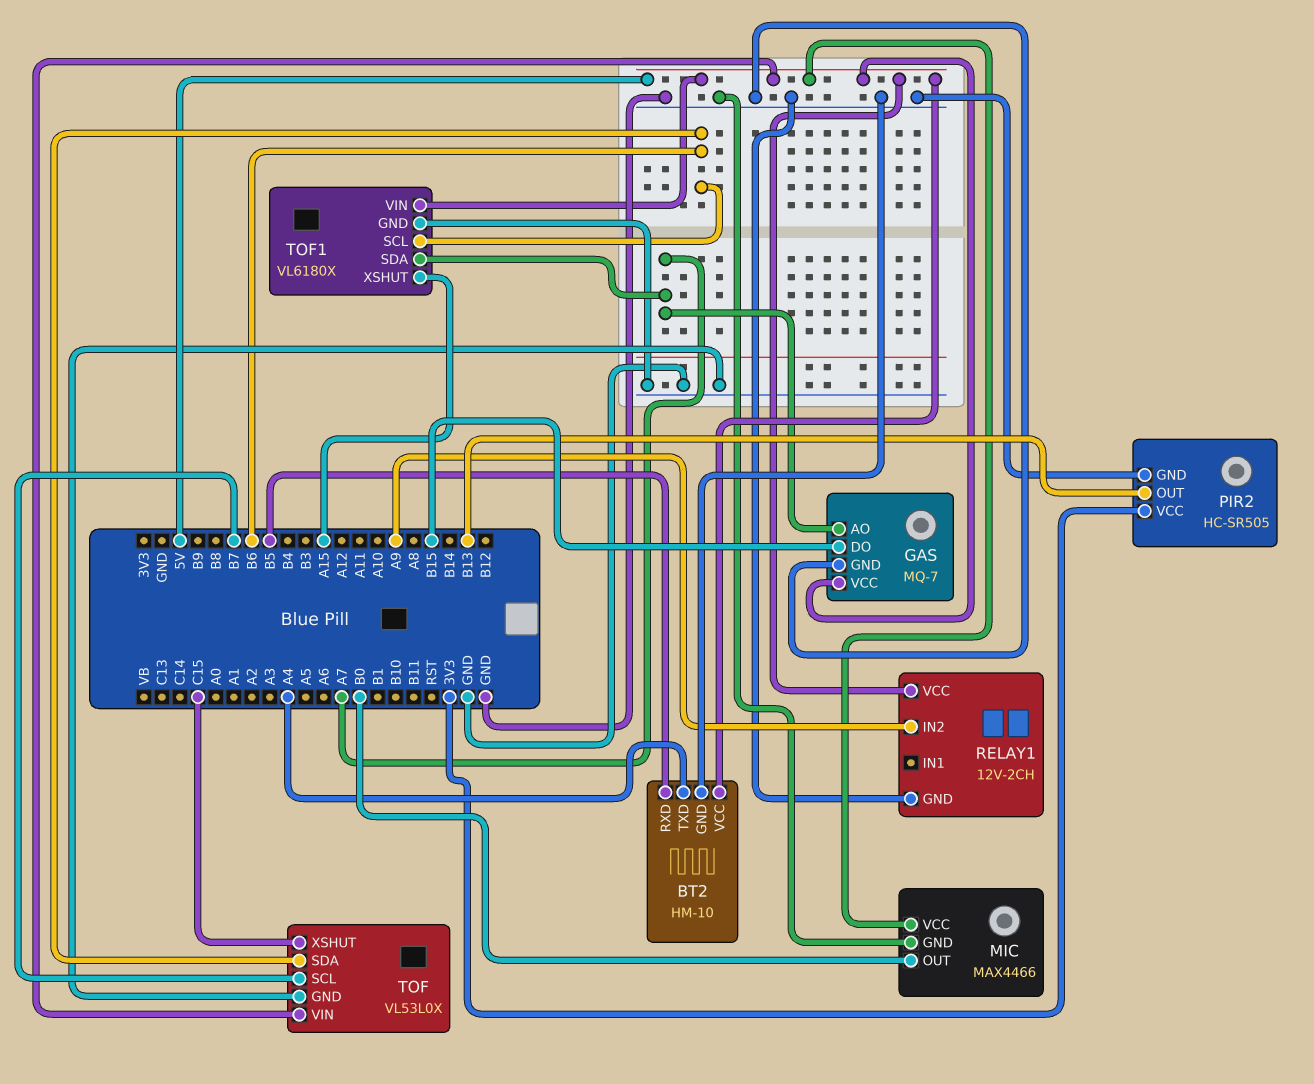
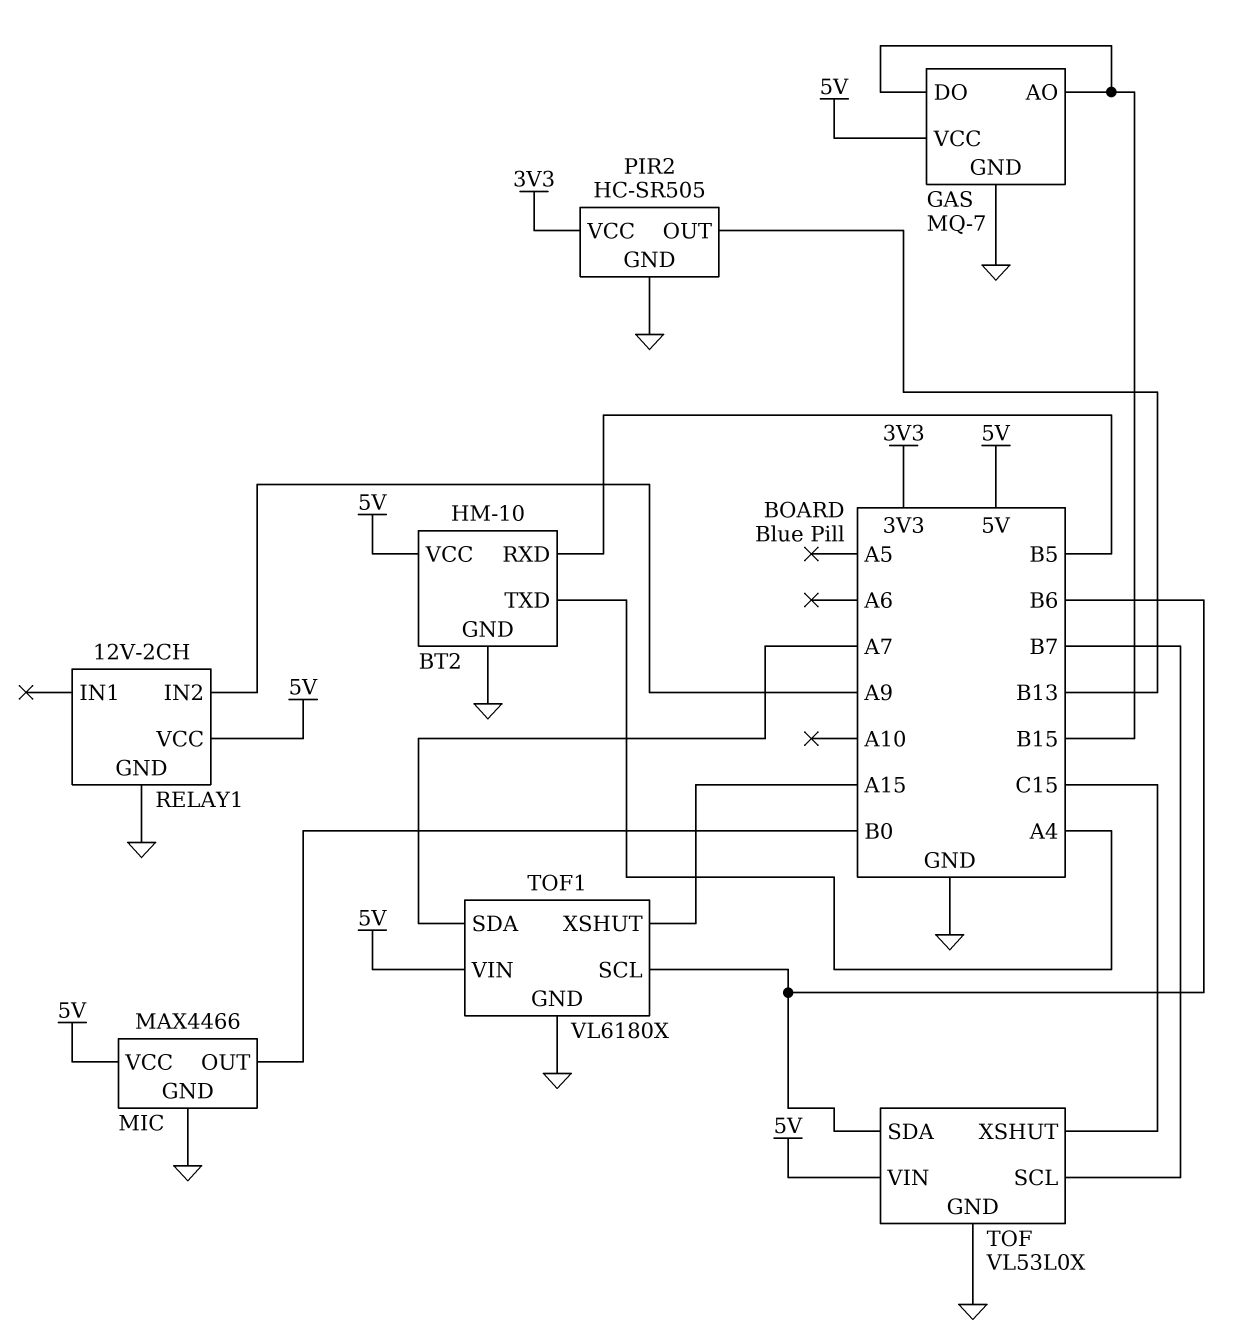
GAS pin AO: A7 -> B15

